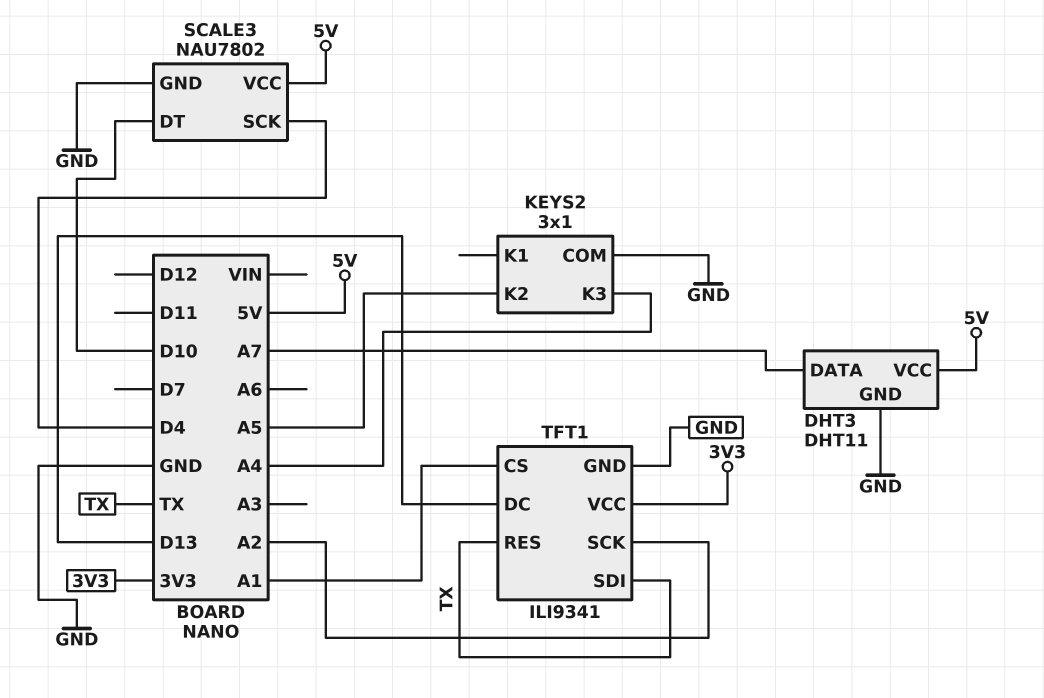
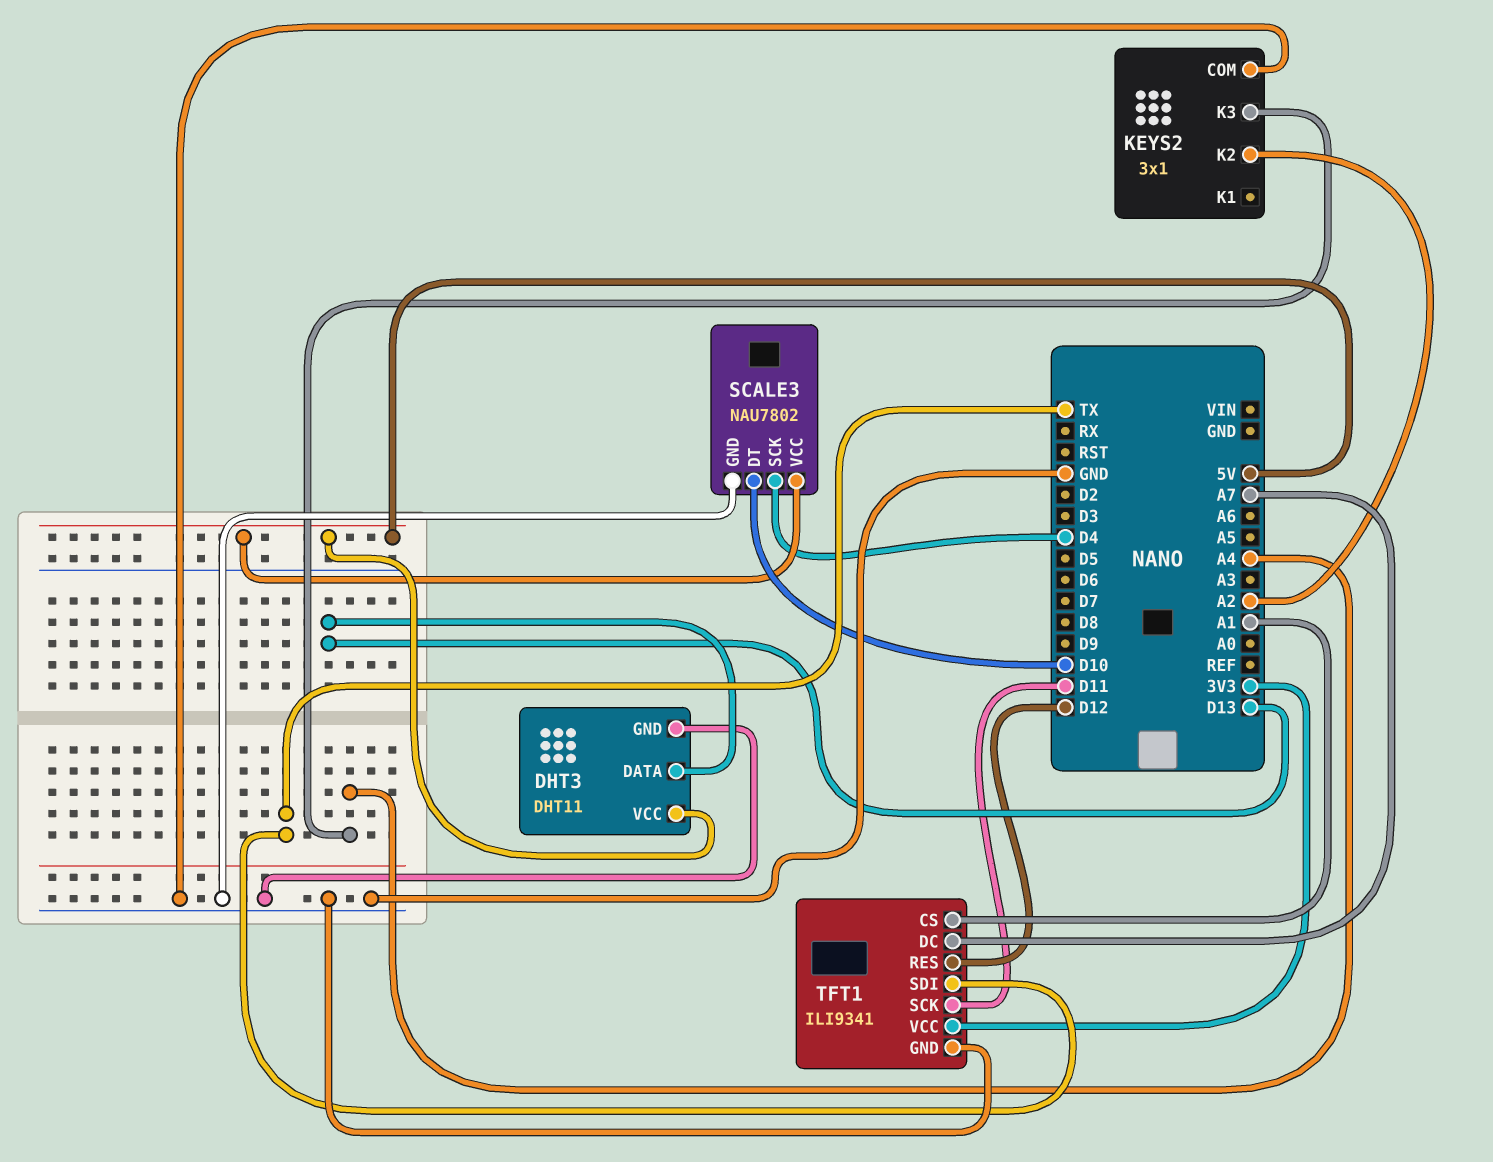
DHT3 pin DATA: A7 -> D13
KEYS2 pin K2: A5 -> A2
TFT1 pin DC: D13 -> A7
TFT1 pin RES: TX -> D12
TFT1 pin SCK: A2 -> D11

